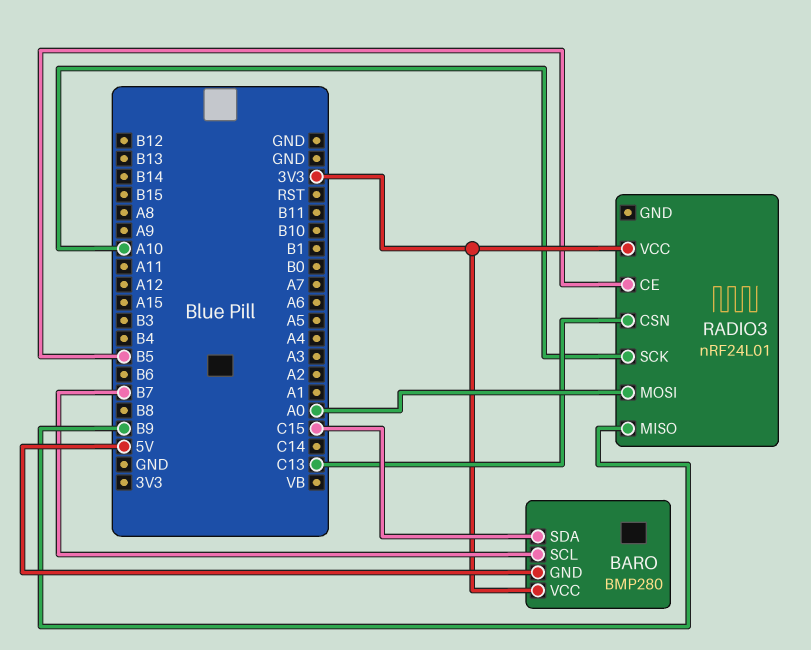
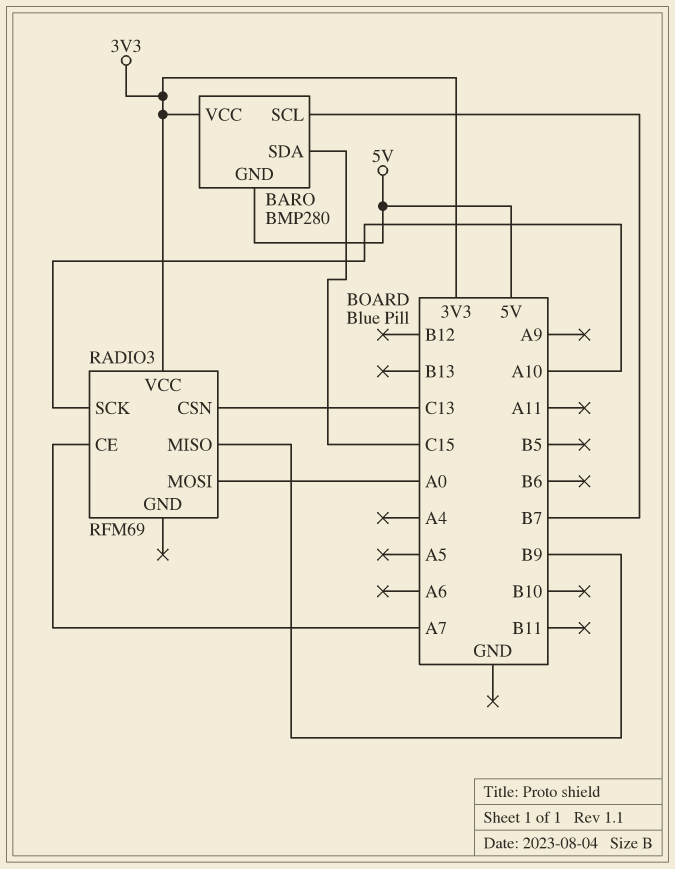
RADIO3: nRF24L01 -> RFM69
RADIO3 pin CE: B5 -> A7

